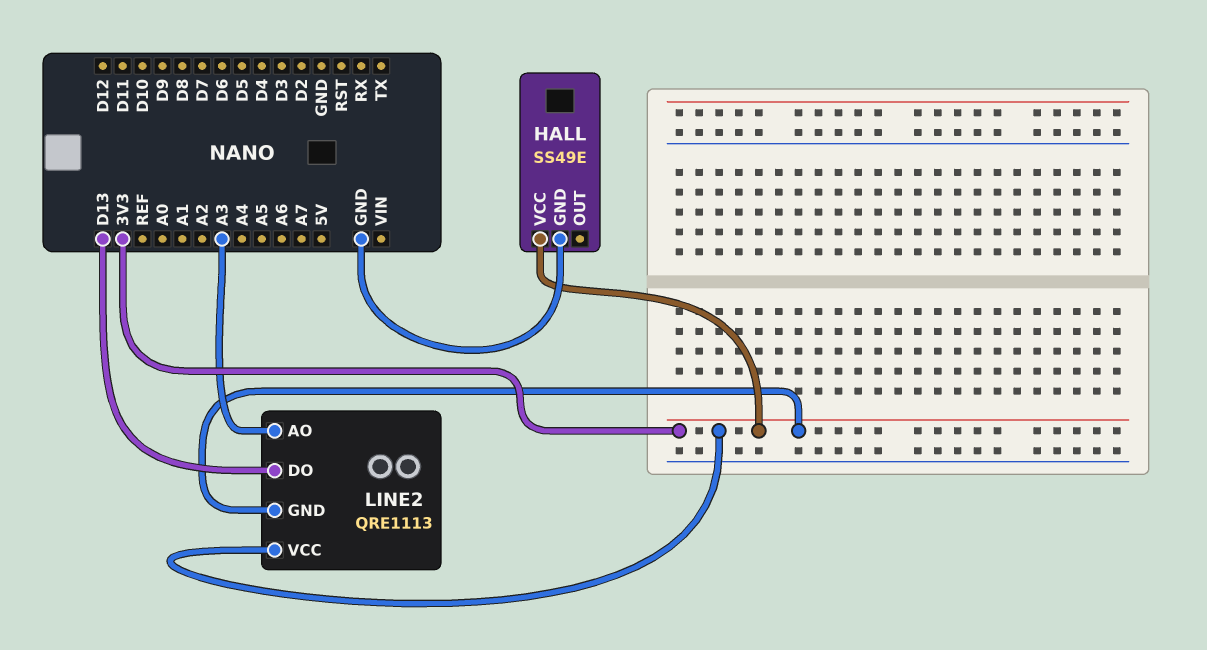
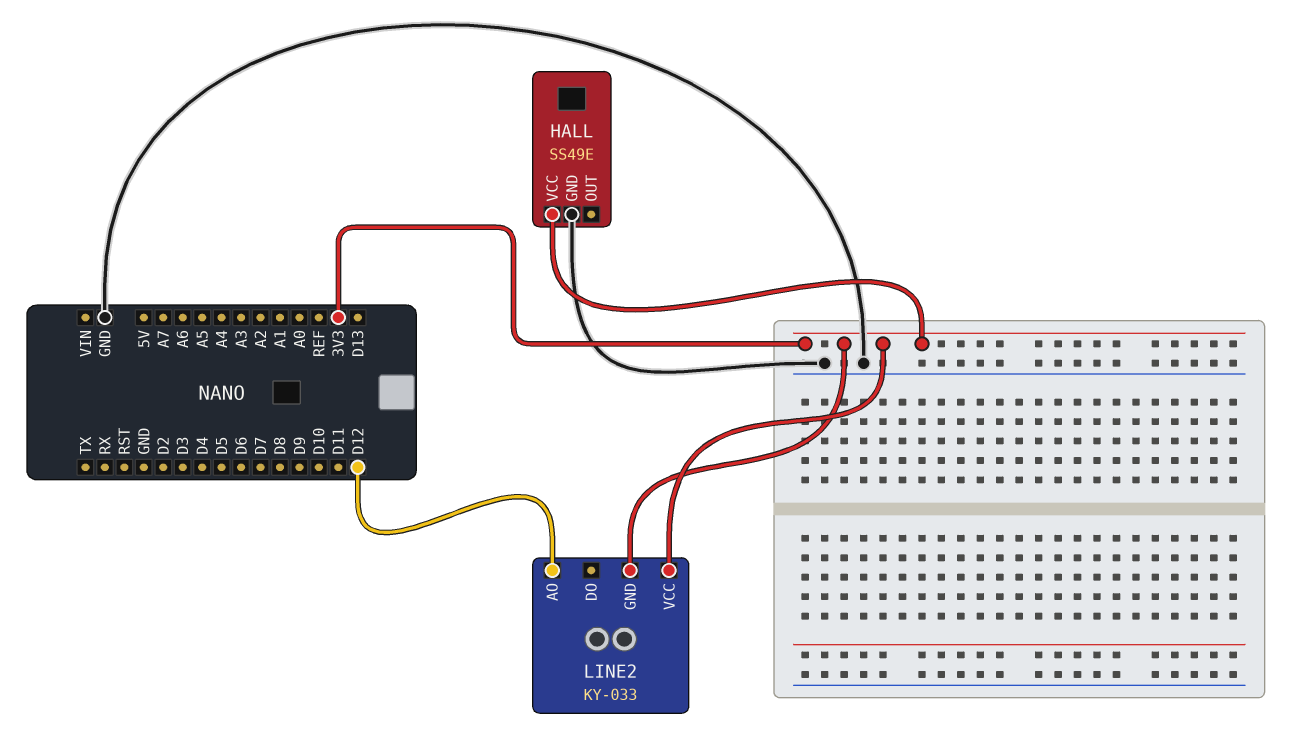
LINE2: QRE1113 -> KY-033
LINE2 pin AO: A3 -> D12
LINE2 pin DO: D13 -> none

